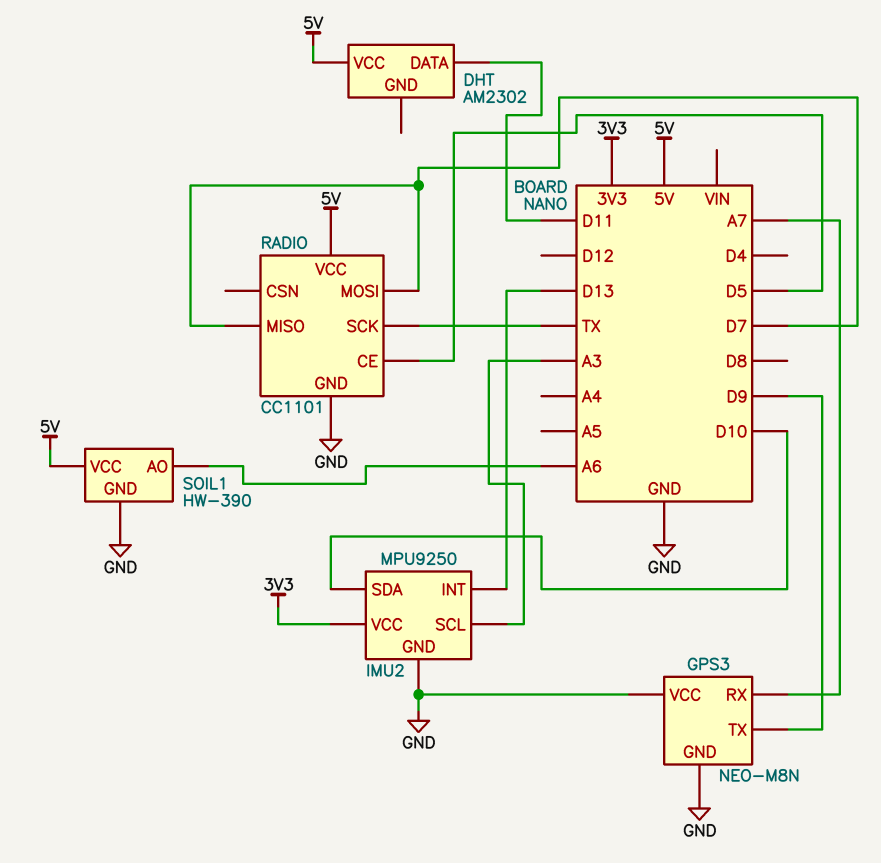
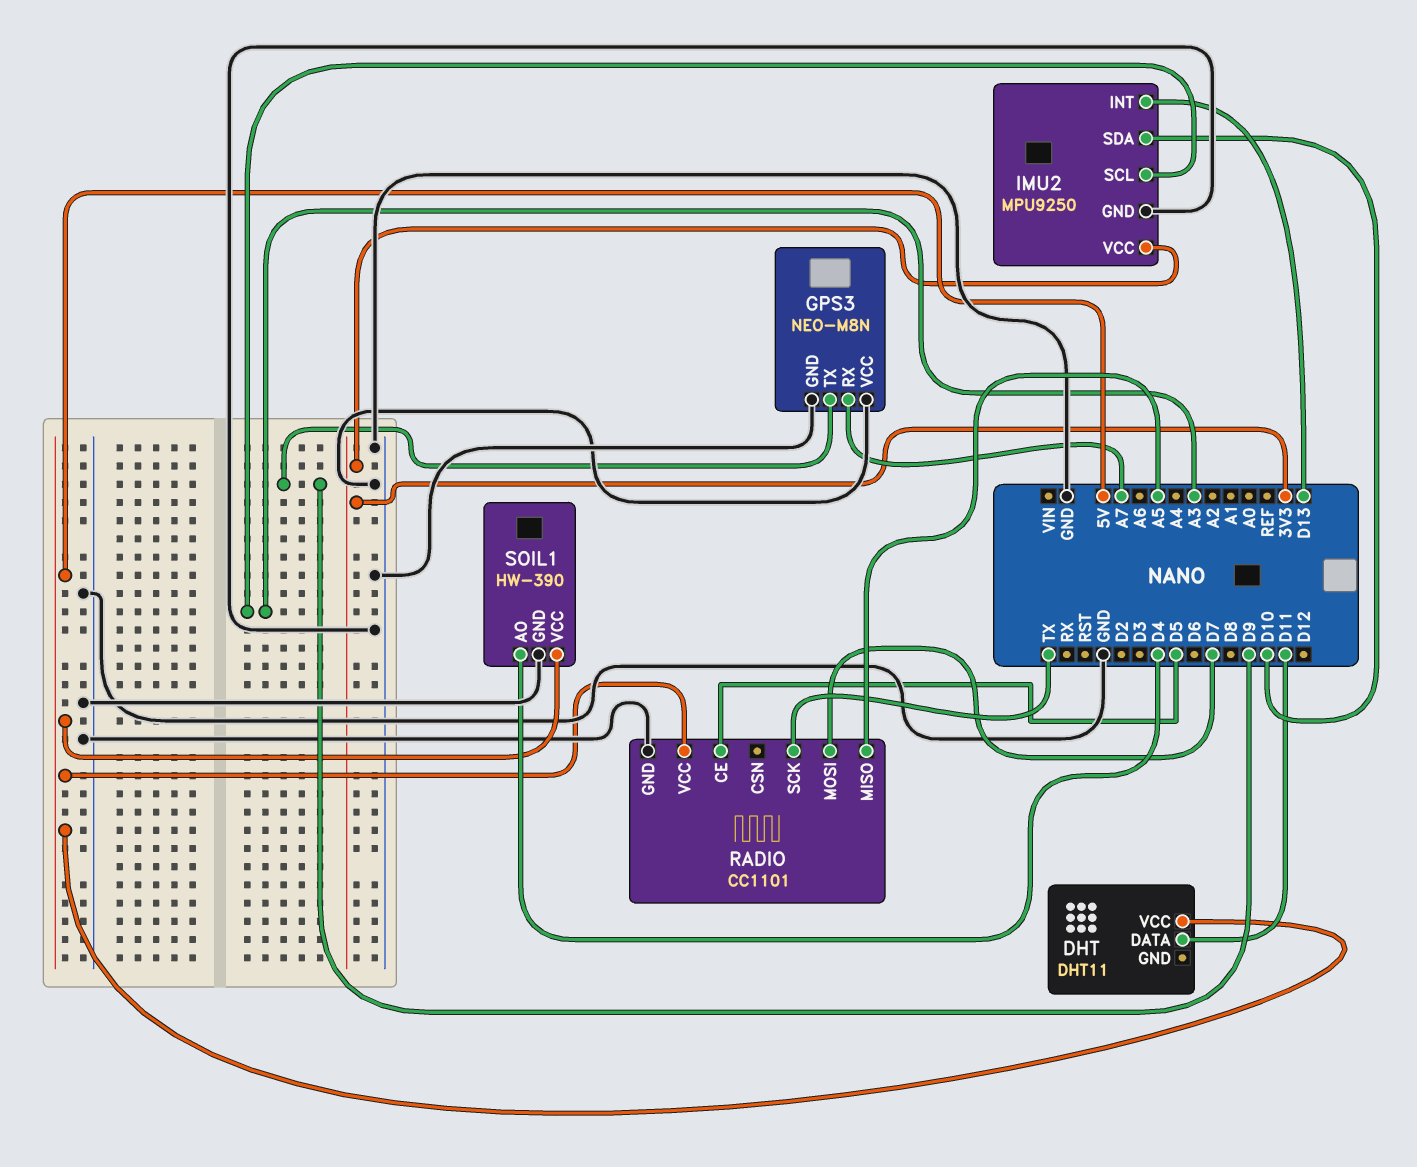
DHT: AM2302 -> DHT11
RADIO pin MISO: D7 -> A5
SOIL1 pin AO: A6 -> D4

